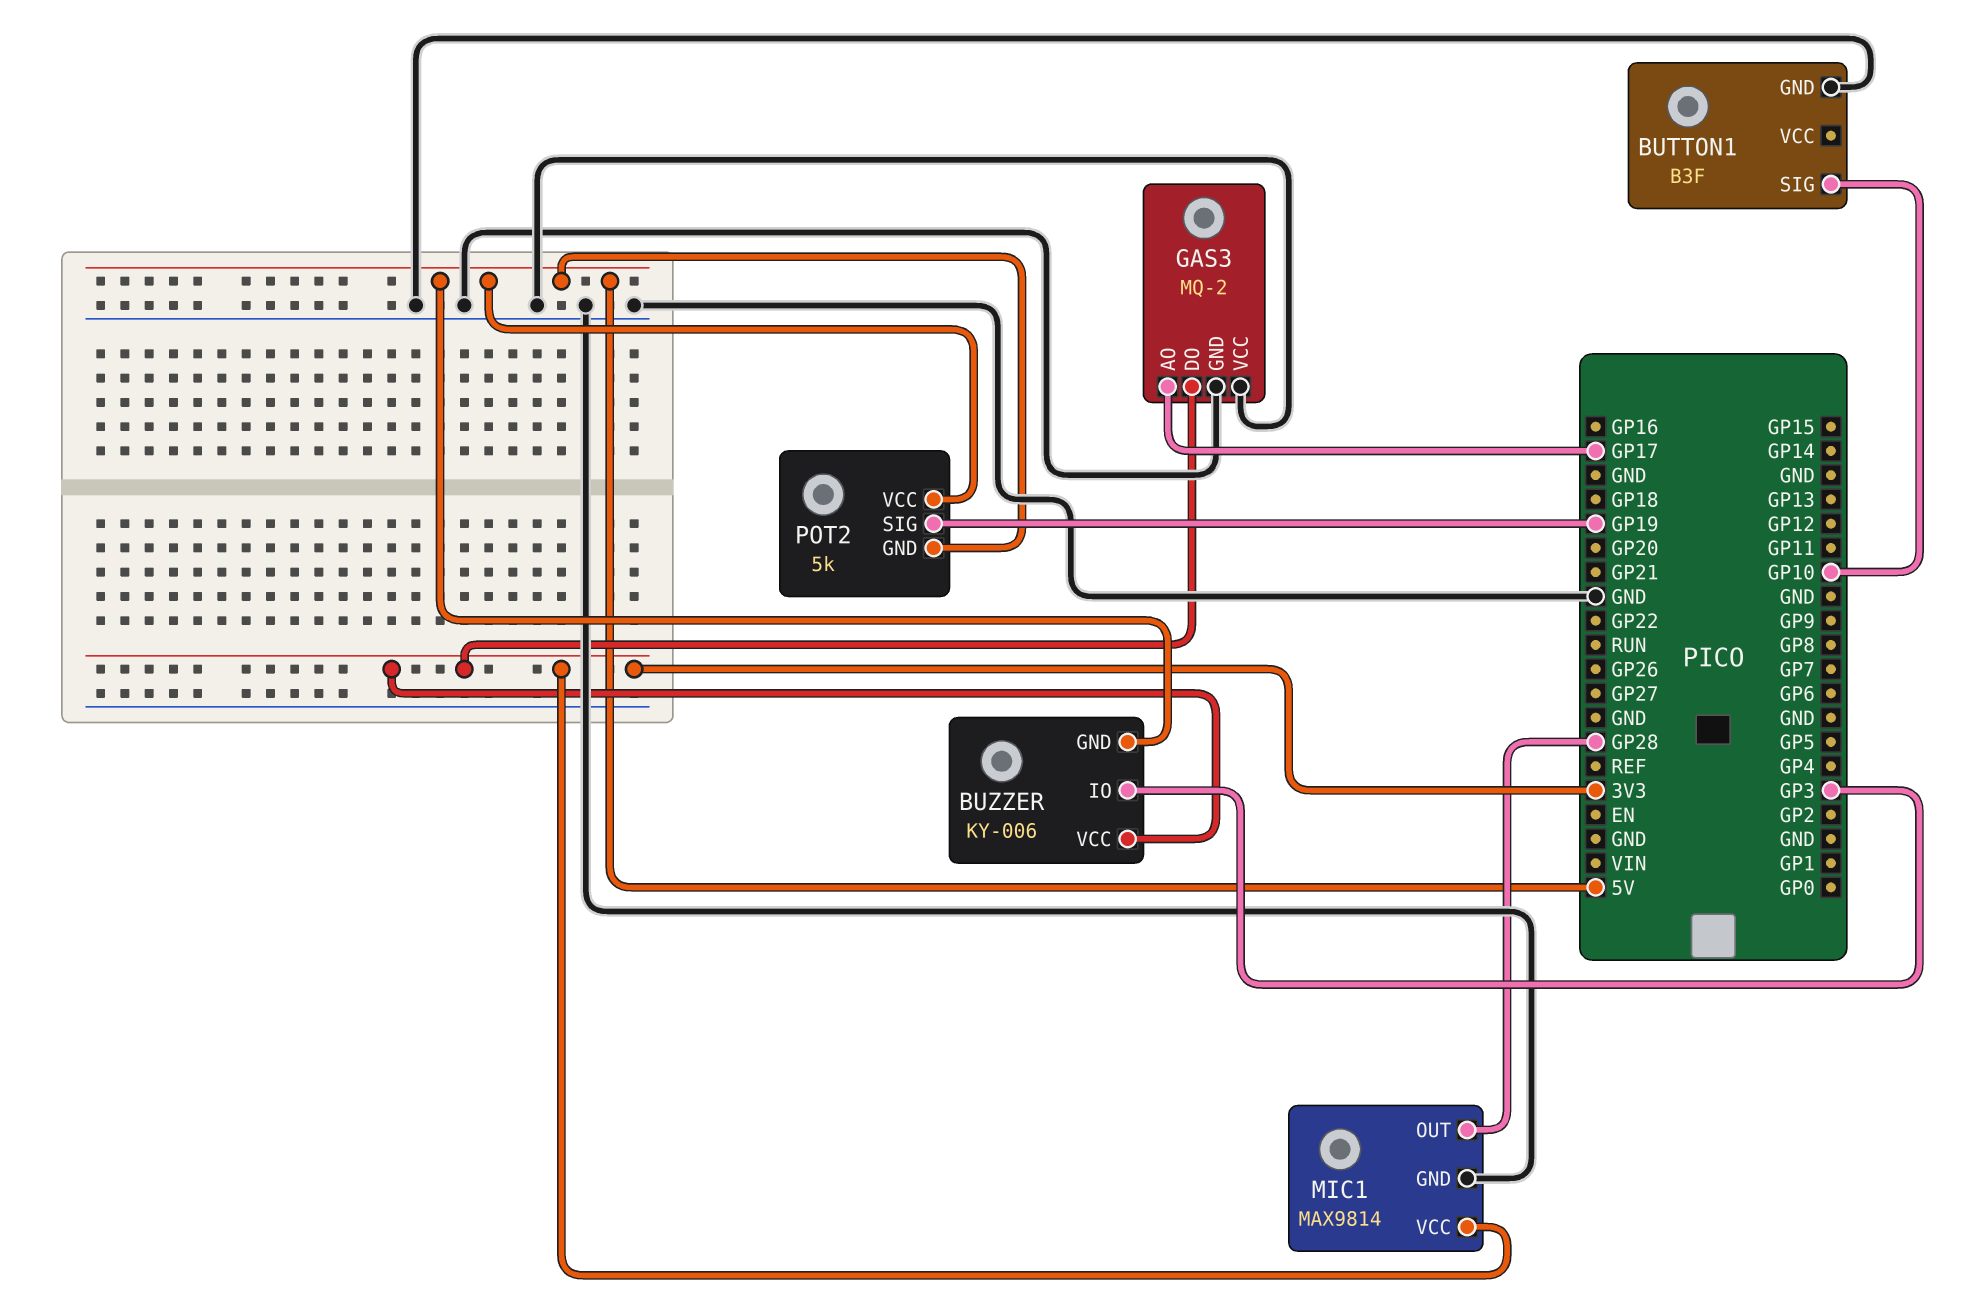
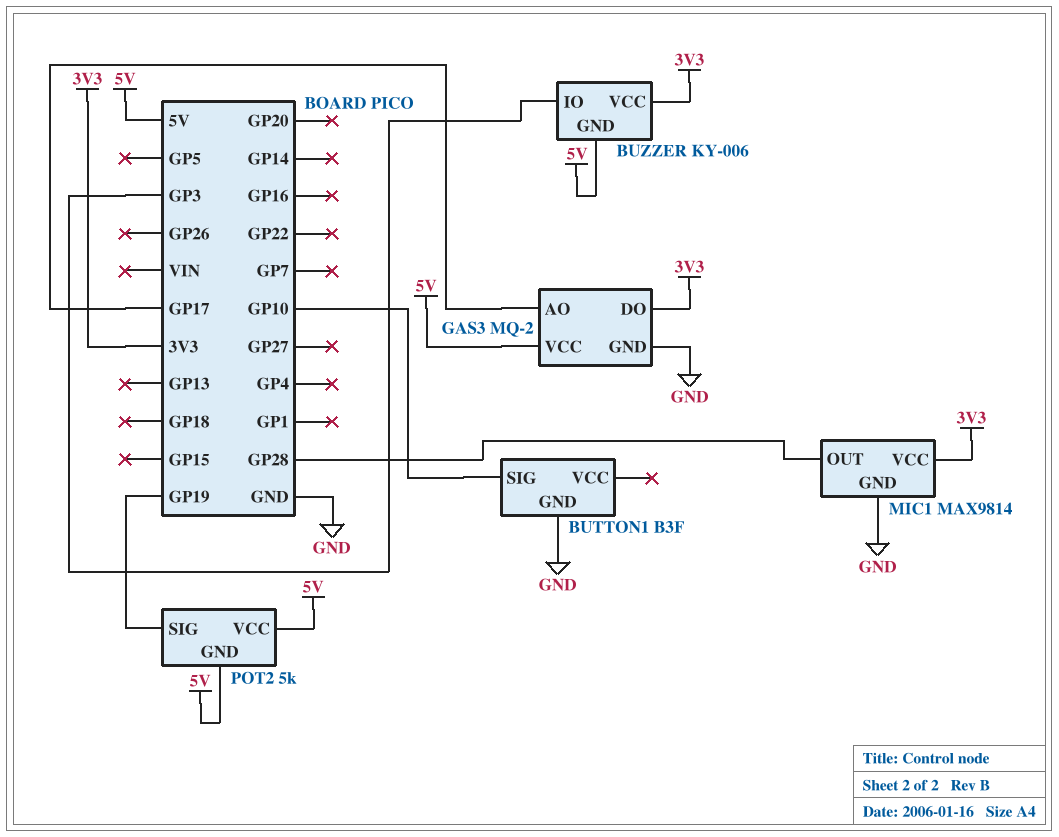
GAS3 pin VCC: GND -> 5V

